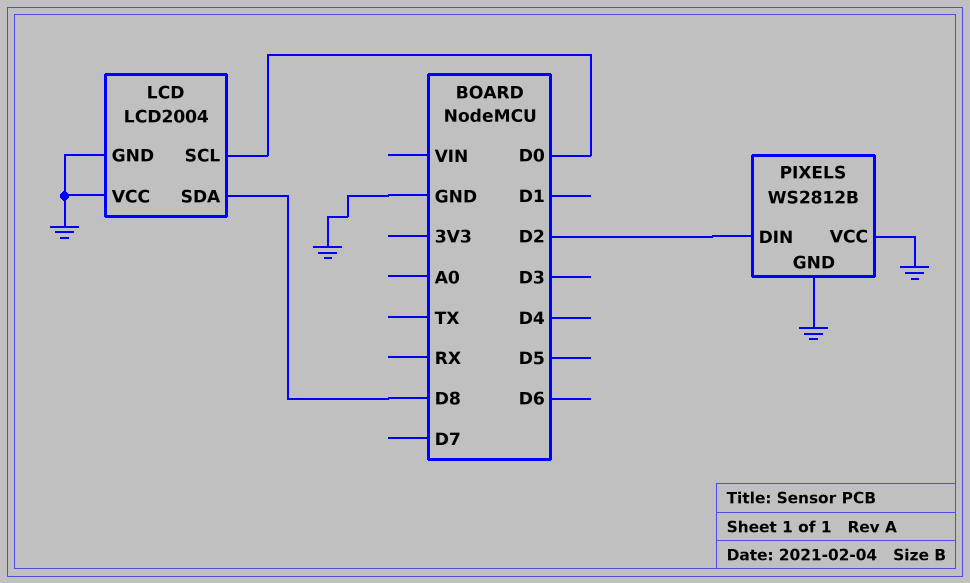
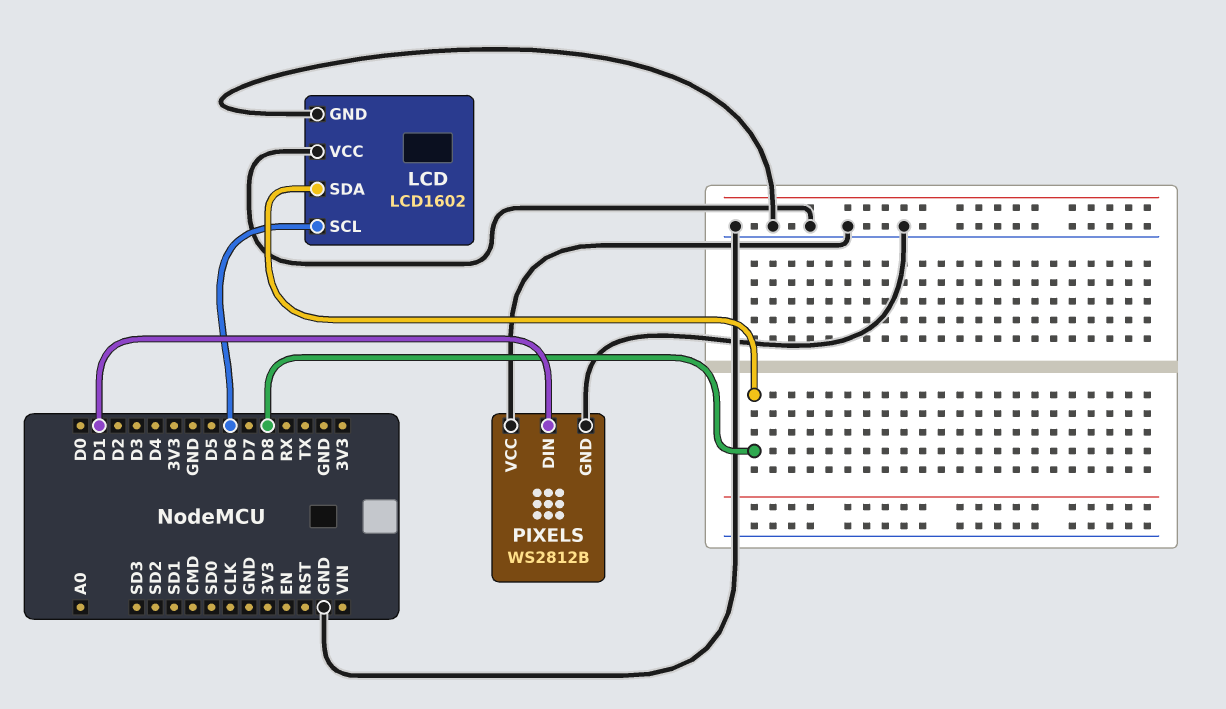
LCD: LCD2004 -> LCD1602
LCD pin SCL: D0 -> D6
PIXELS pin DIN: D2 -> D1

